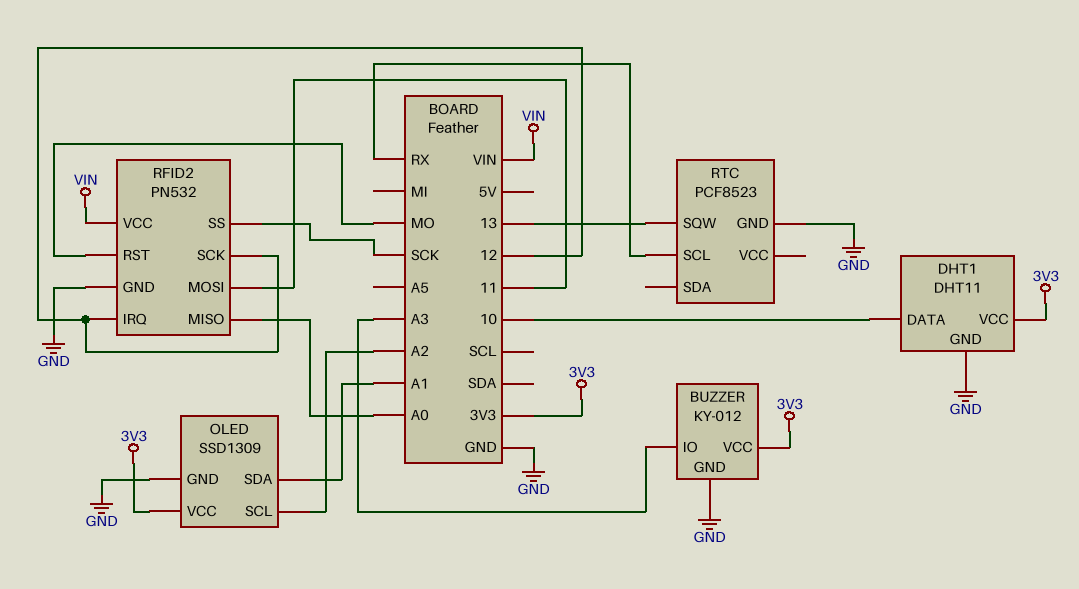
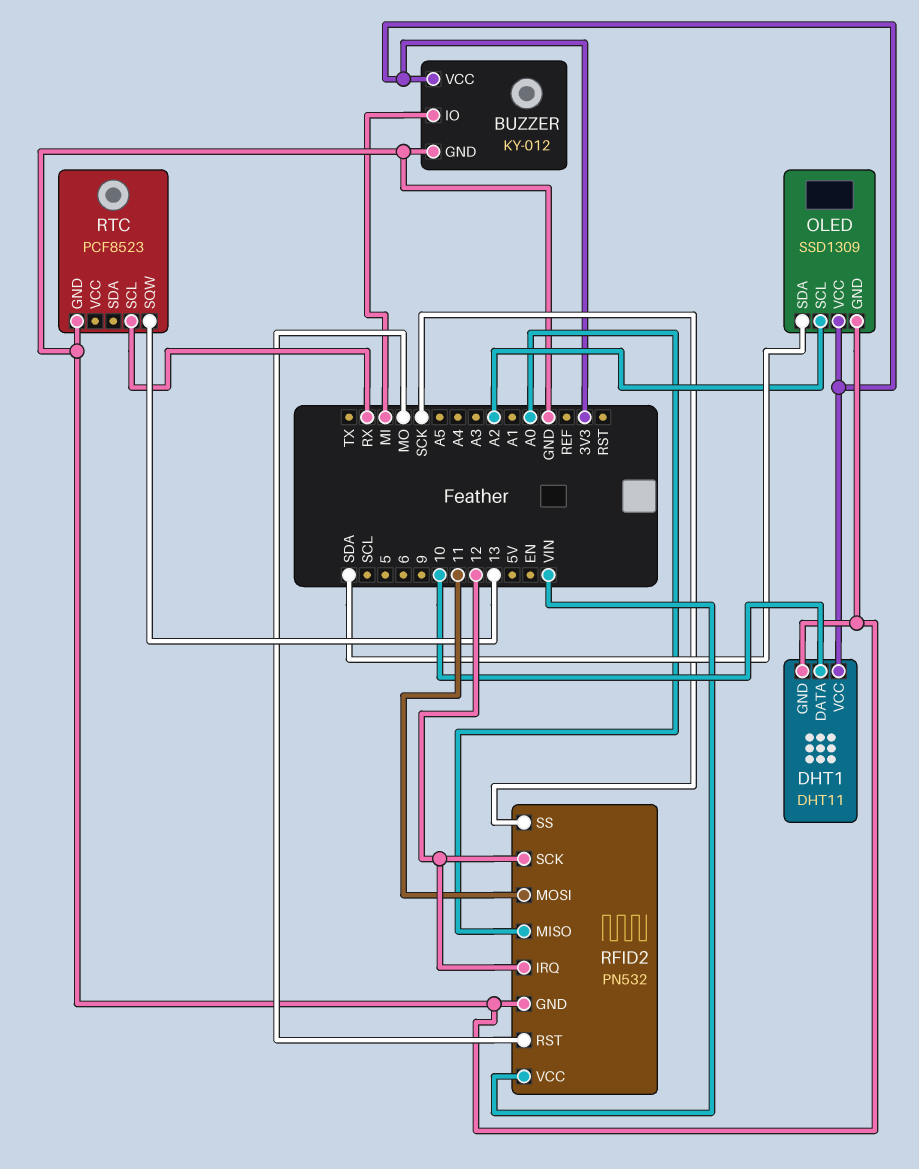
BUZZER pin IO: A3 -> MI
OLED pin SDA: A1 -> SDA

